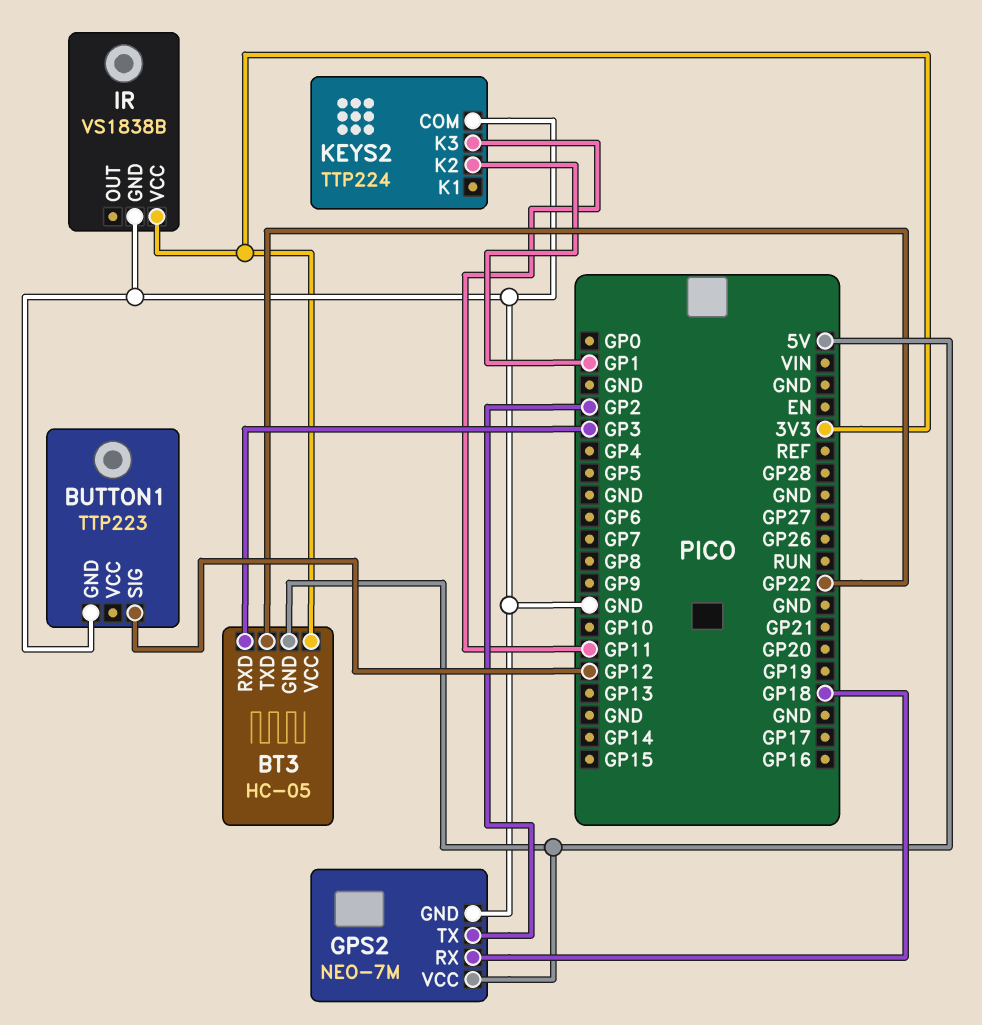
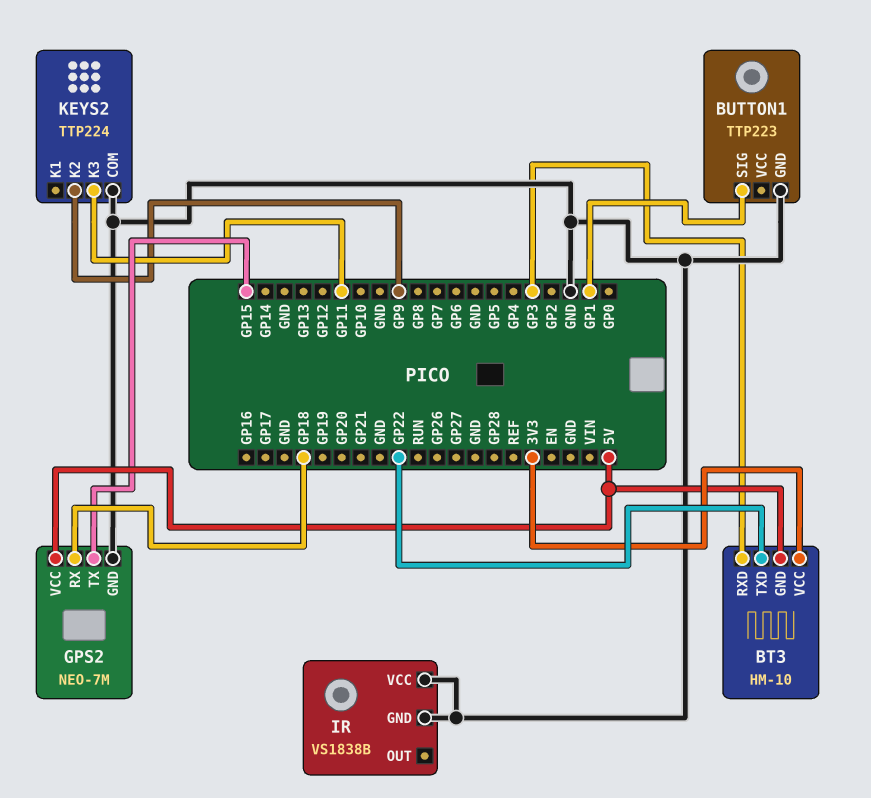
BT3: HC-05 -> HM-10
BUTTON1 pin SIG: GP12 -> GP1
GPS2 pin TX: GP2 -> GP15
IR pin VCC: 3V3 -> GND
KEYS2 pin K2: GP1 -> GP9

